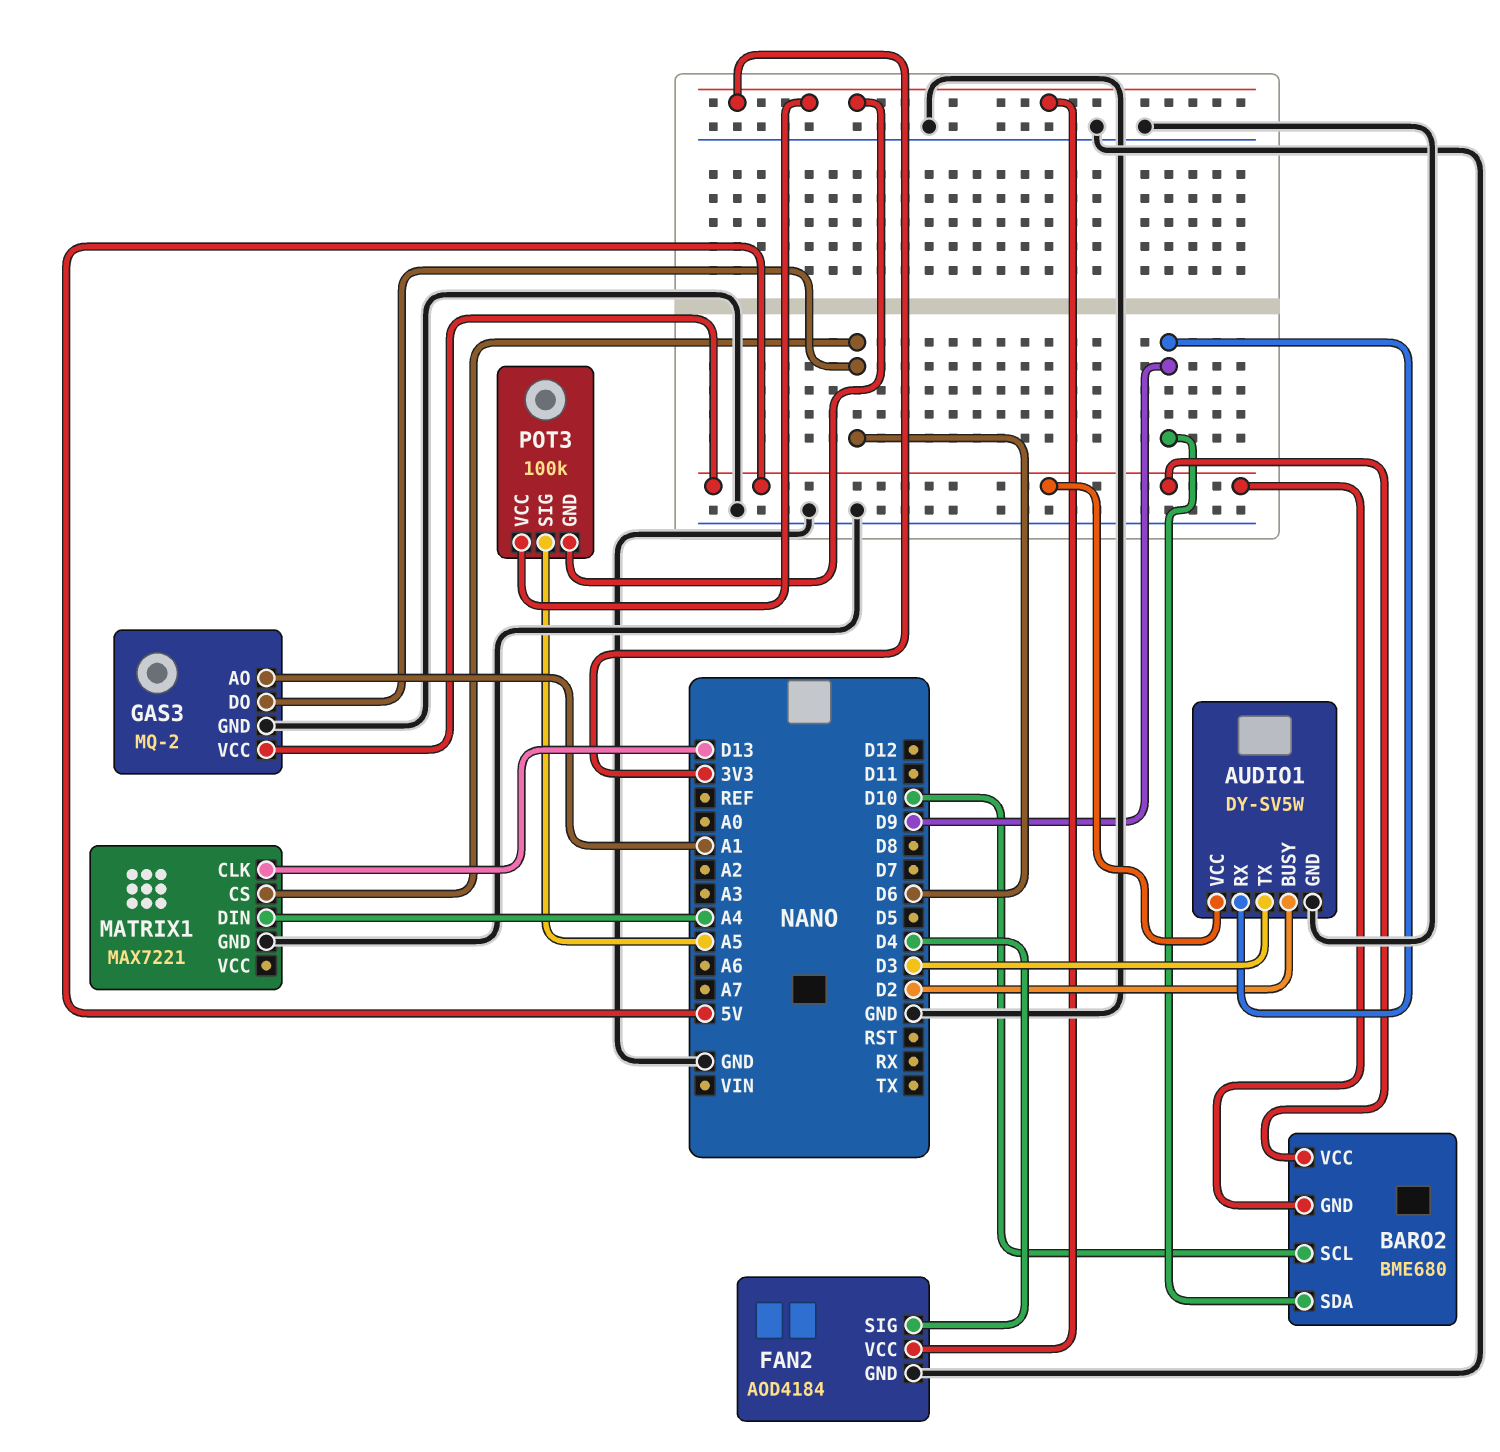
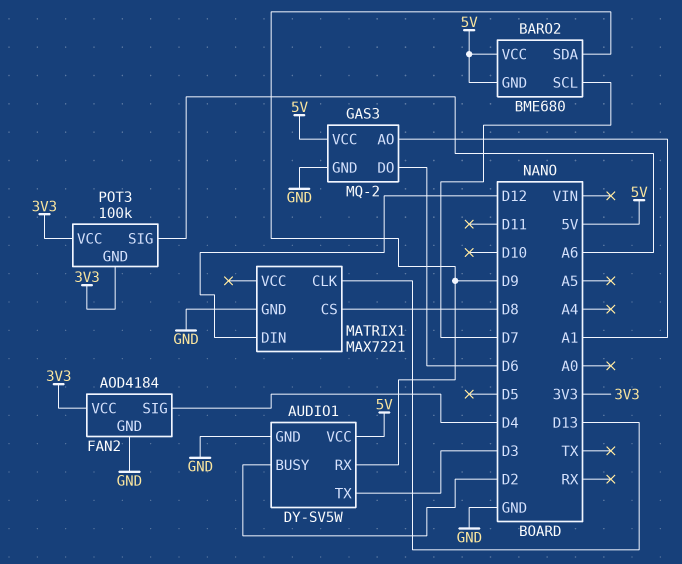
BARO2 pin SCL: D10 -> D7
MATRIX1 pin CS: D6 -> D8
MATRIX1 pin DIN: A4 -> D12
POT3 pin SIG: A5 -> A6

